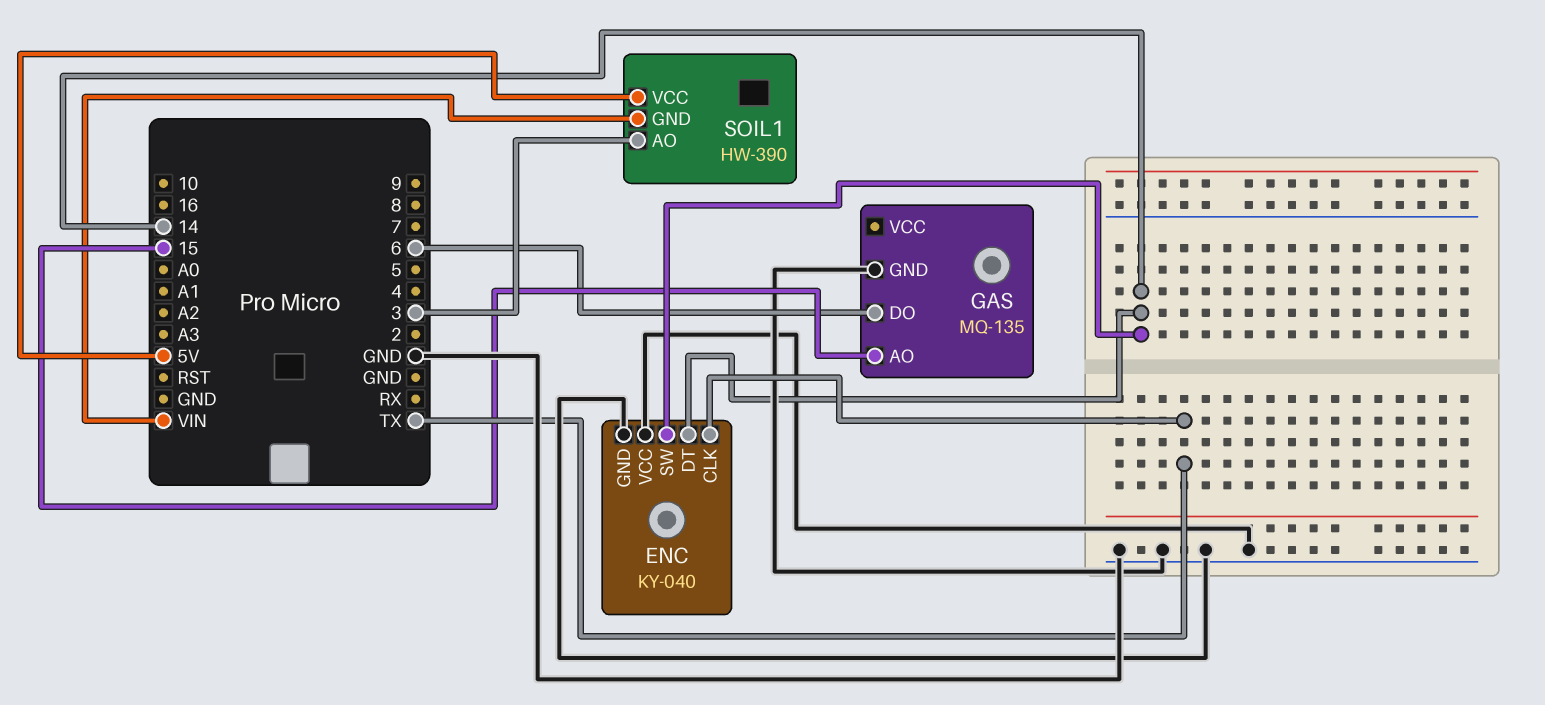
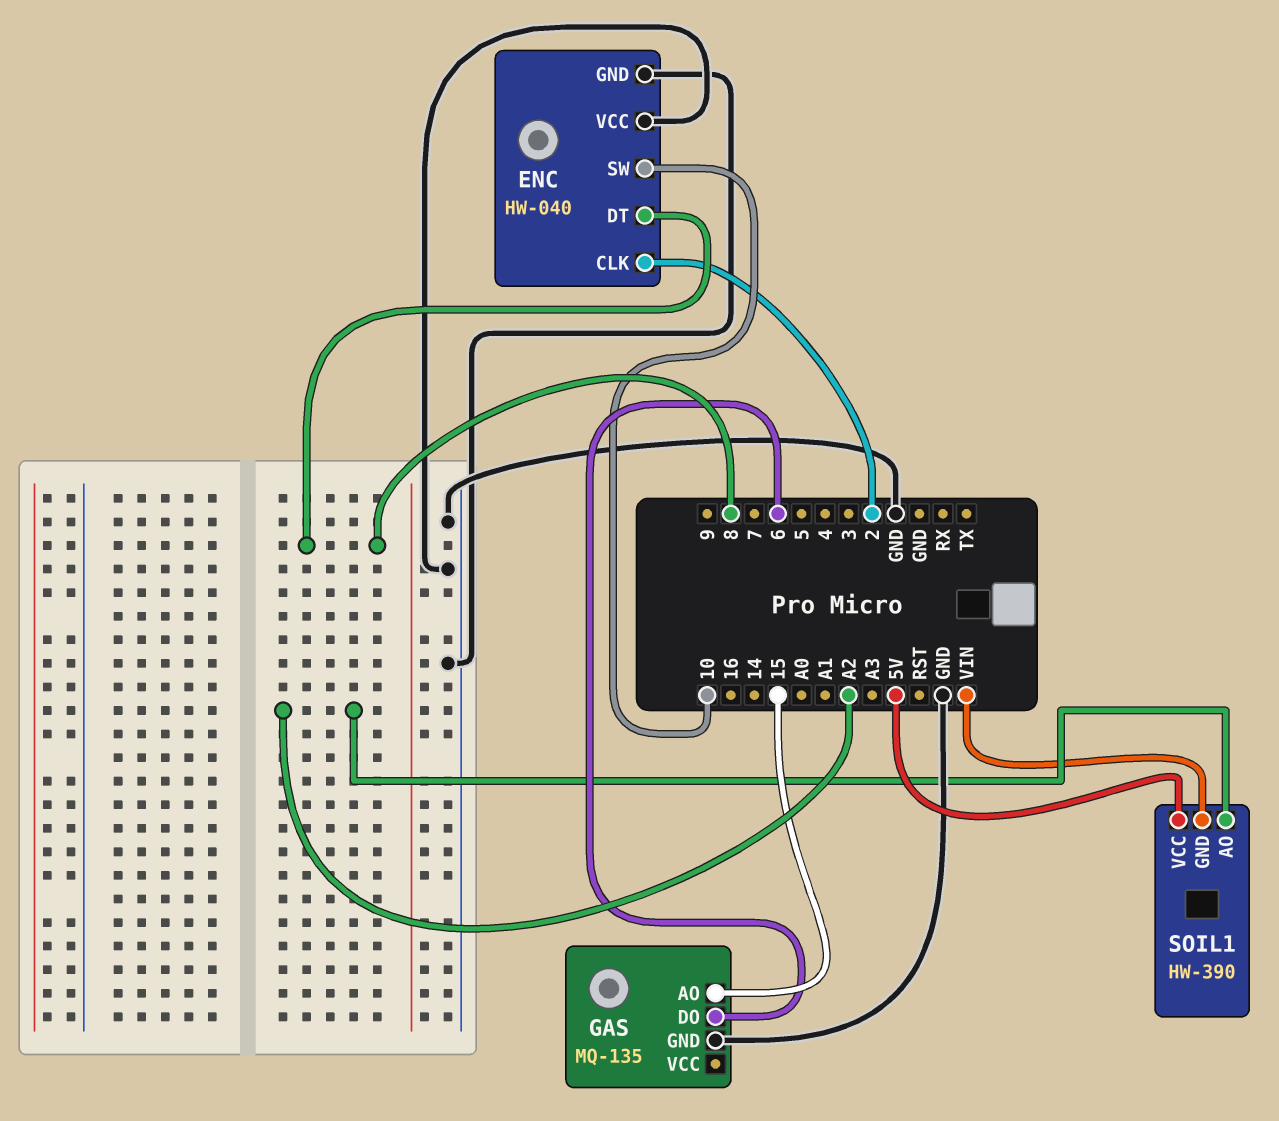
ENC: KY-040 -> HW-040
ENC pin CLK: TX -> 2
ENC pin DT: 14 -> 8
ENC pin SW: 14 -> 10
SOIL1 pin AO: 3 -> A2

